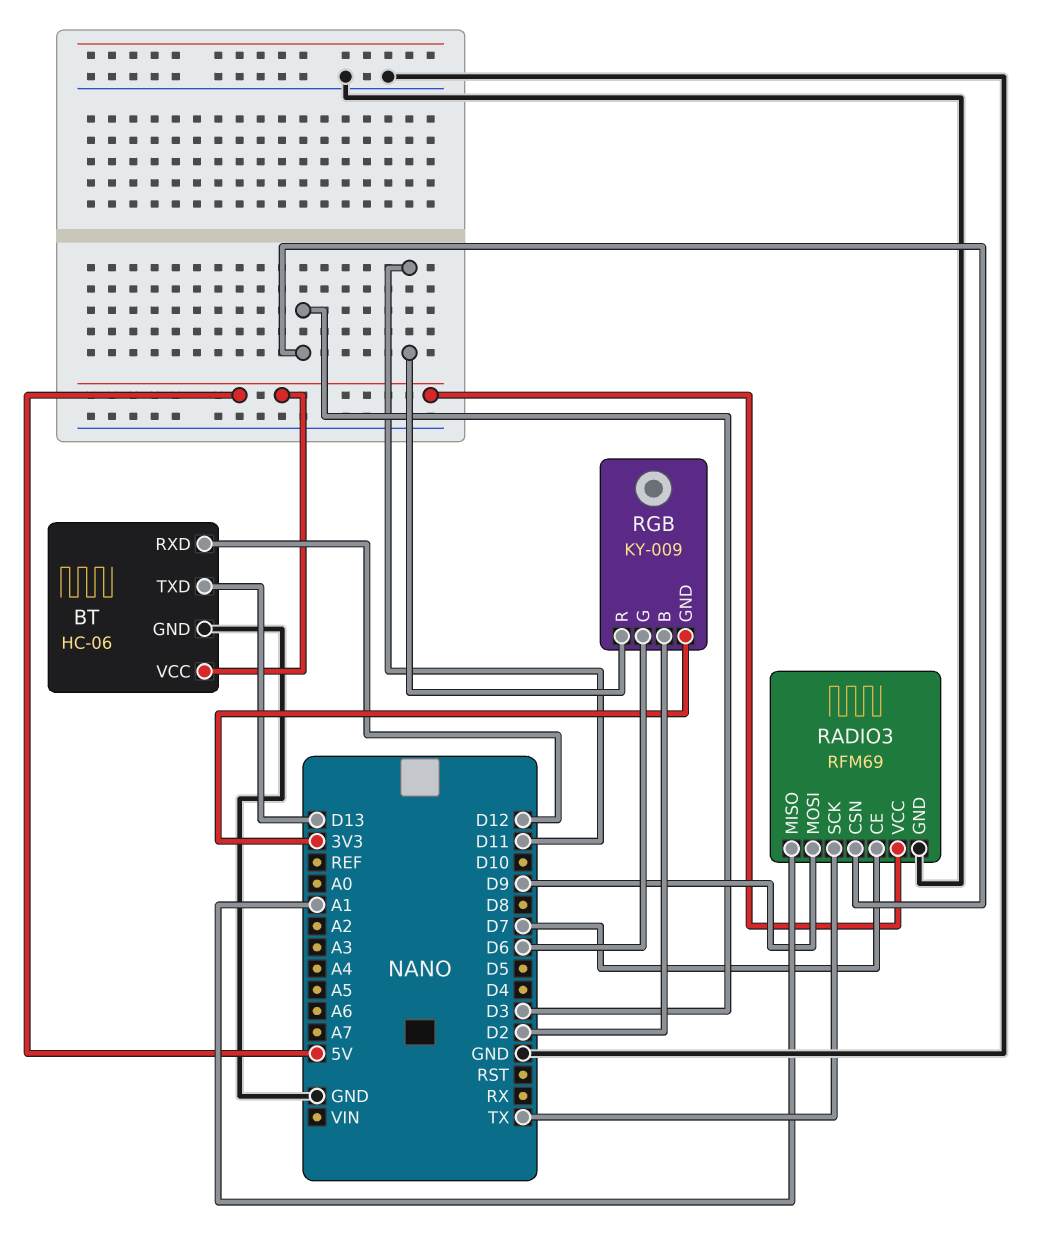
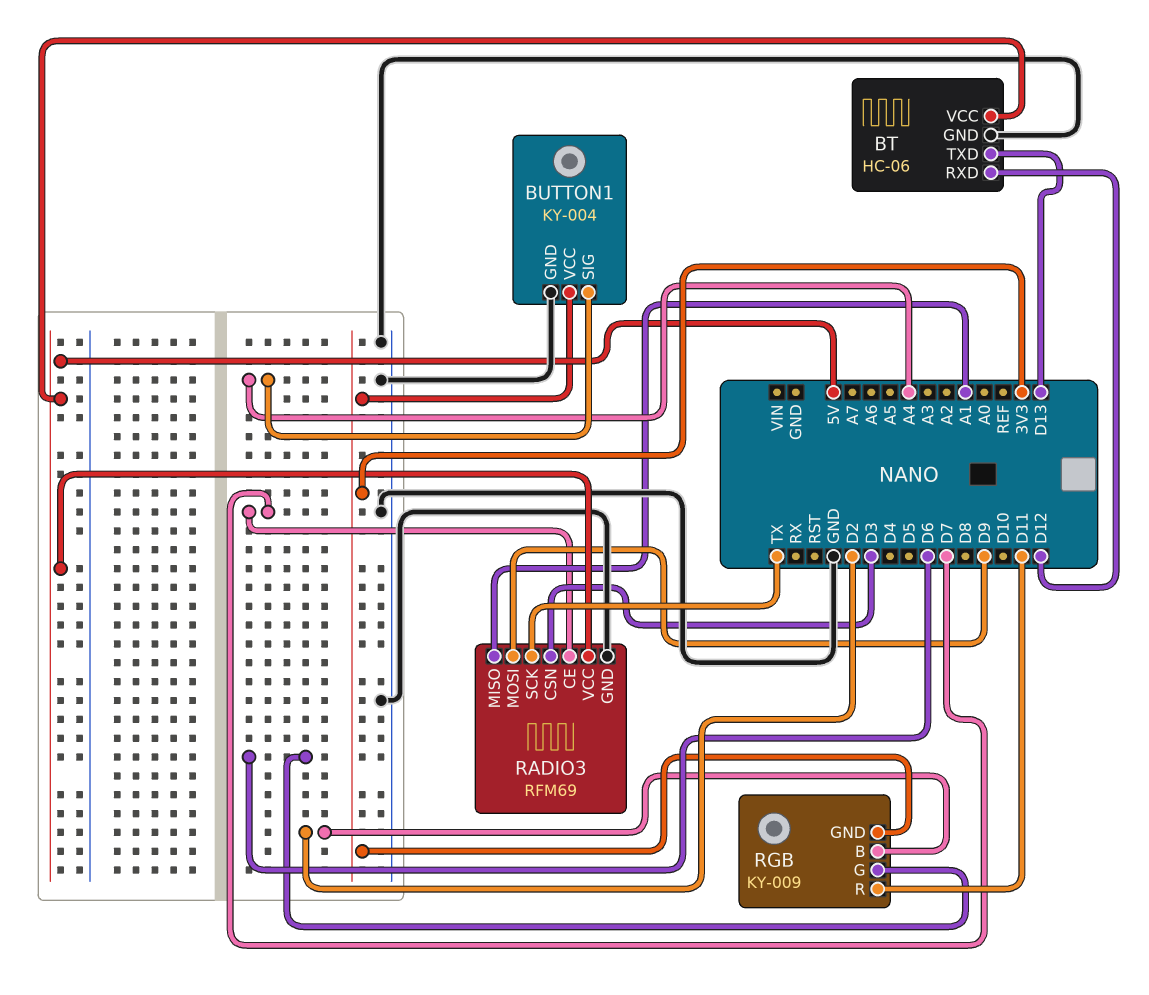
BUTTON1: none -> KY-004
BUTTON1 pin GND: none -> GND
BUTTON1 pin SIG: none -> A4
BUTTON1 pin VCC: none -> 3V3

